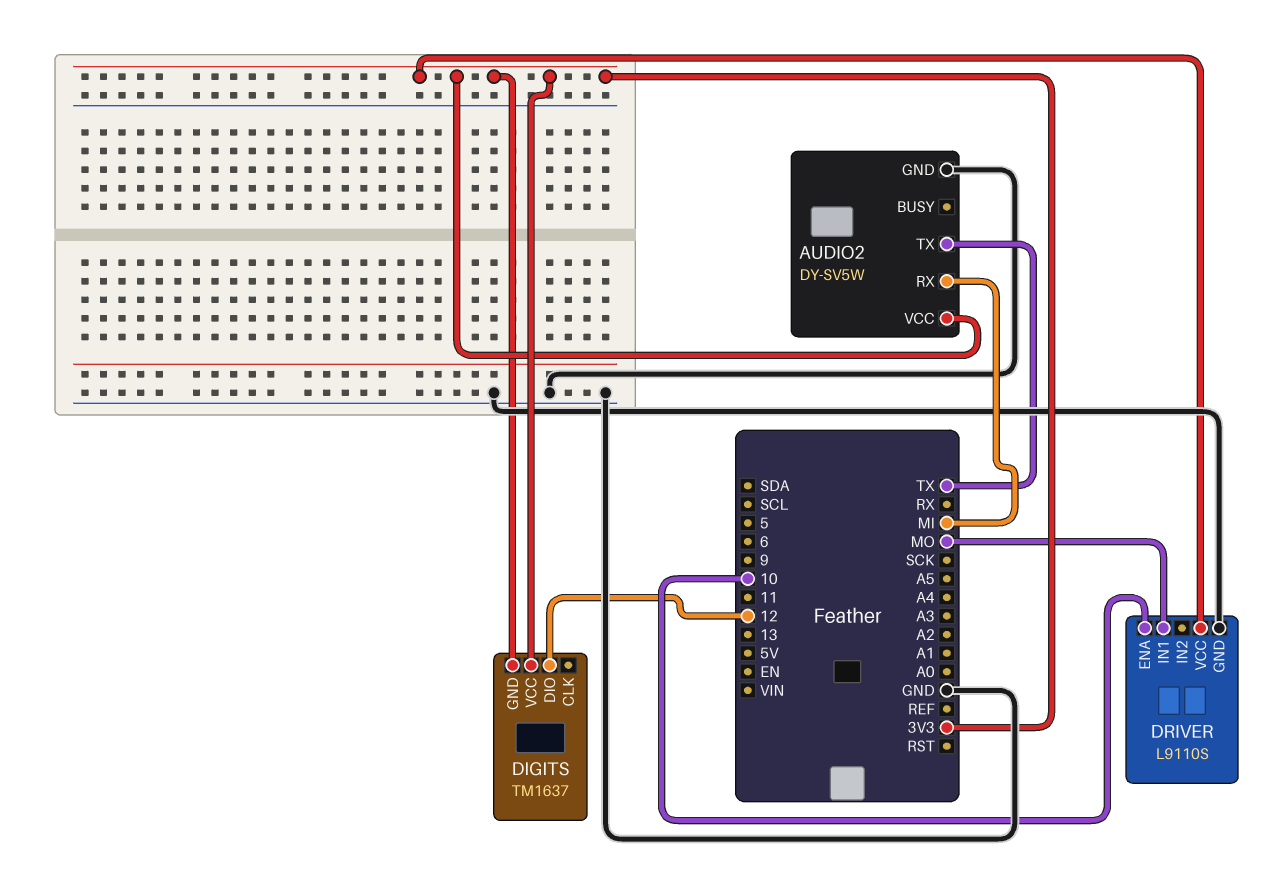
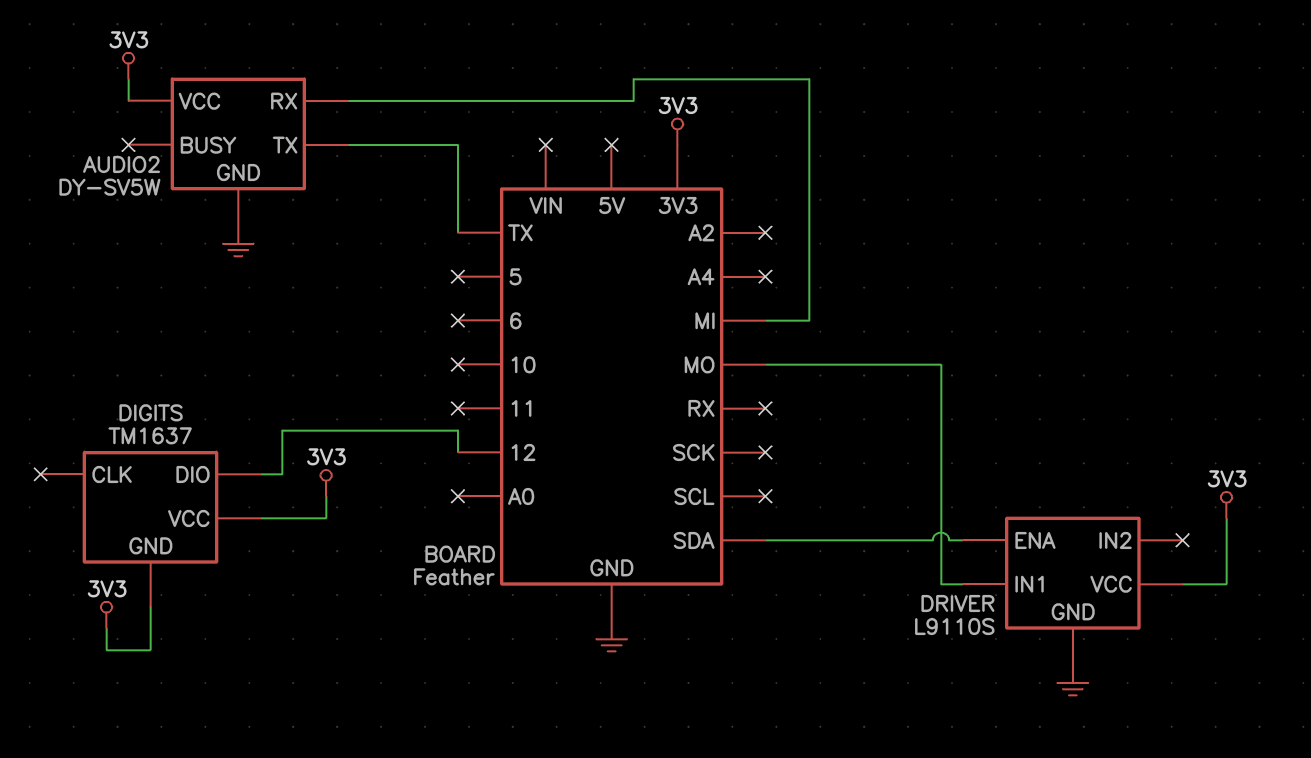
DRIVER pin ENA: 10 -> SDA

